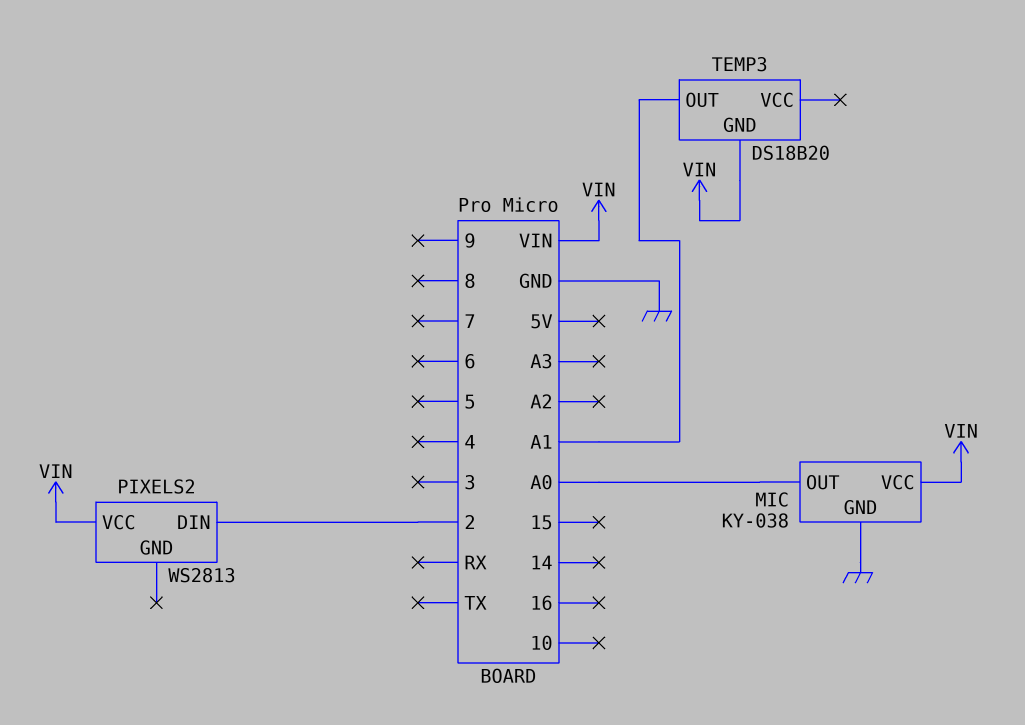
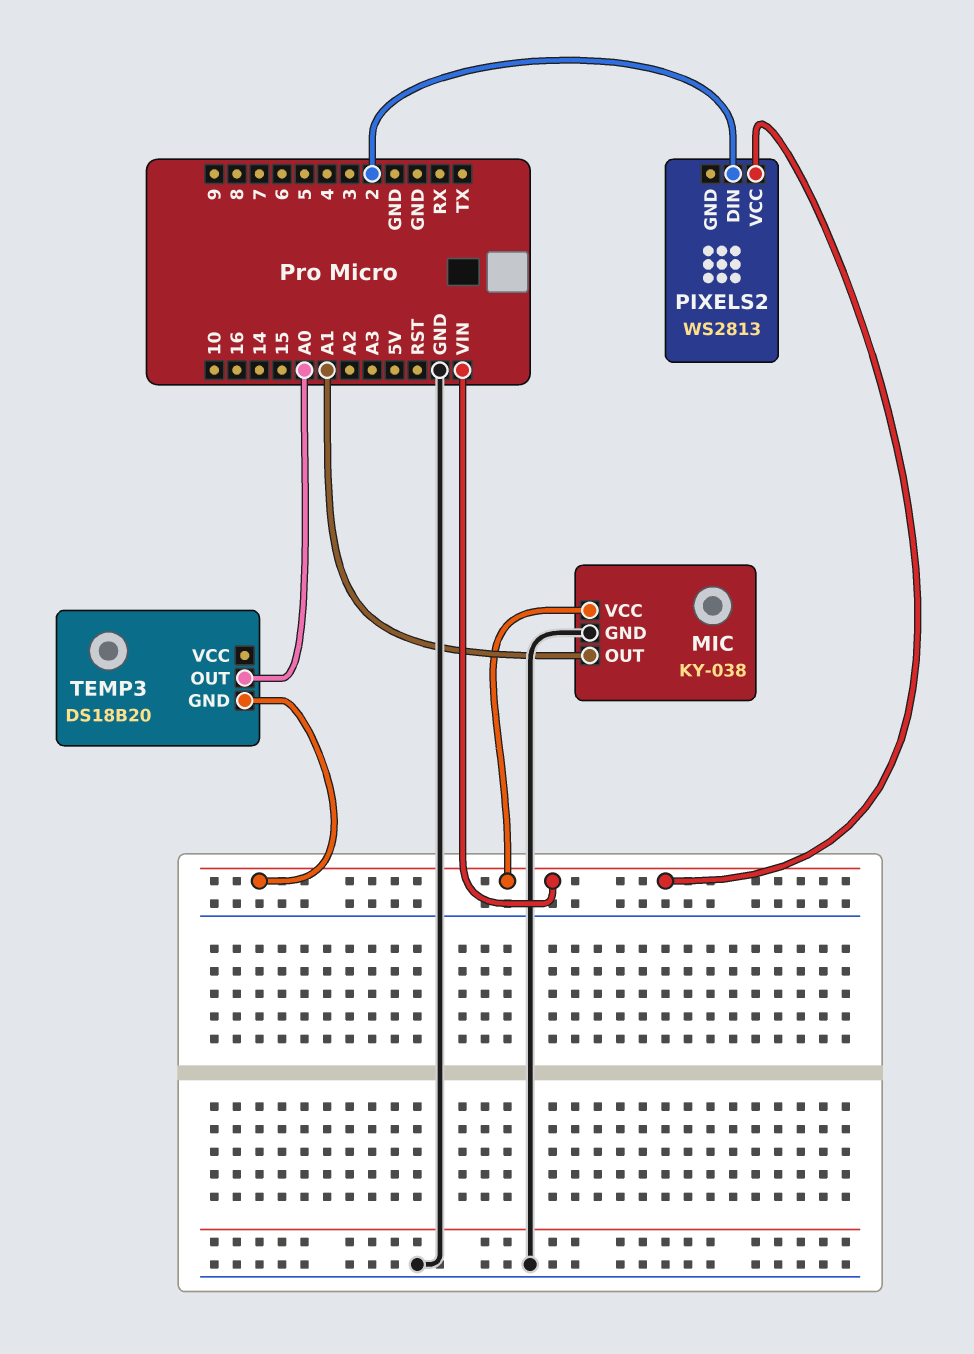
MIC pin OUT: A0 -> A1
TEMP3 pin OUT: A1 -> A0

